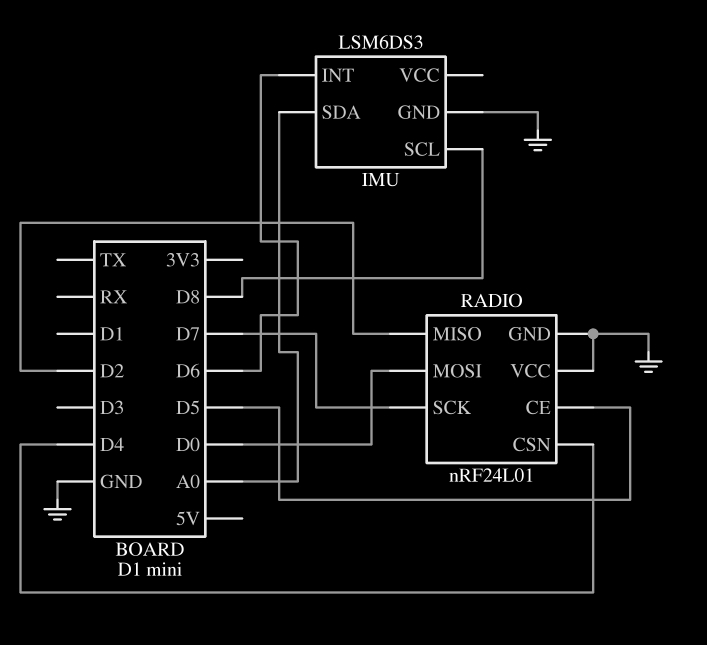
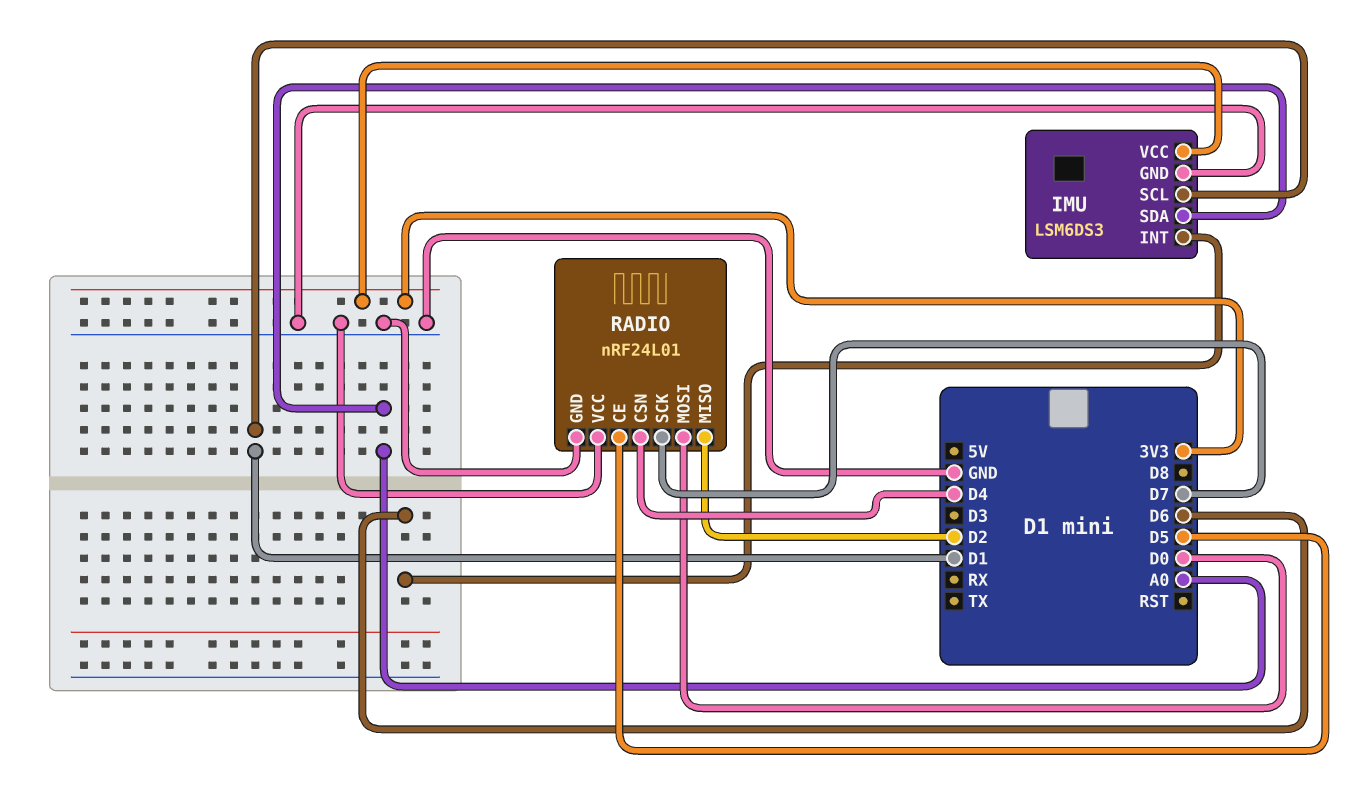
IMU pin SCL: D8 -> D1
IMU pin VCC: none -> 3V3

